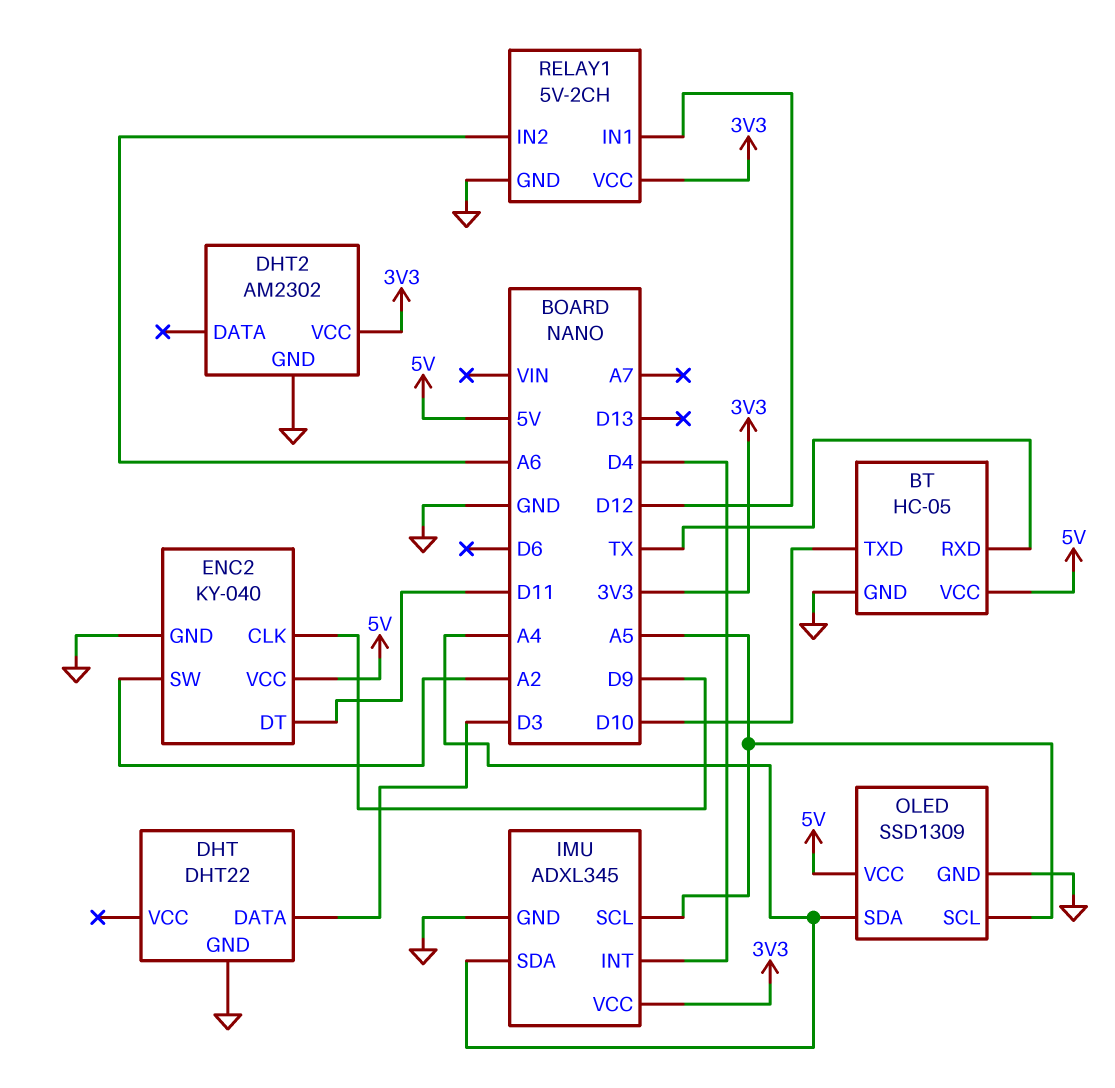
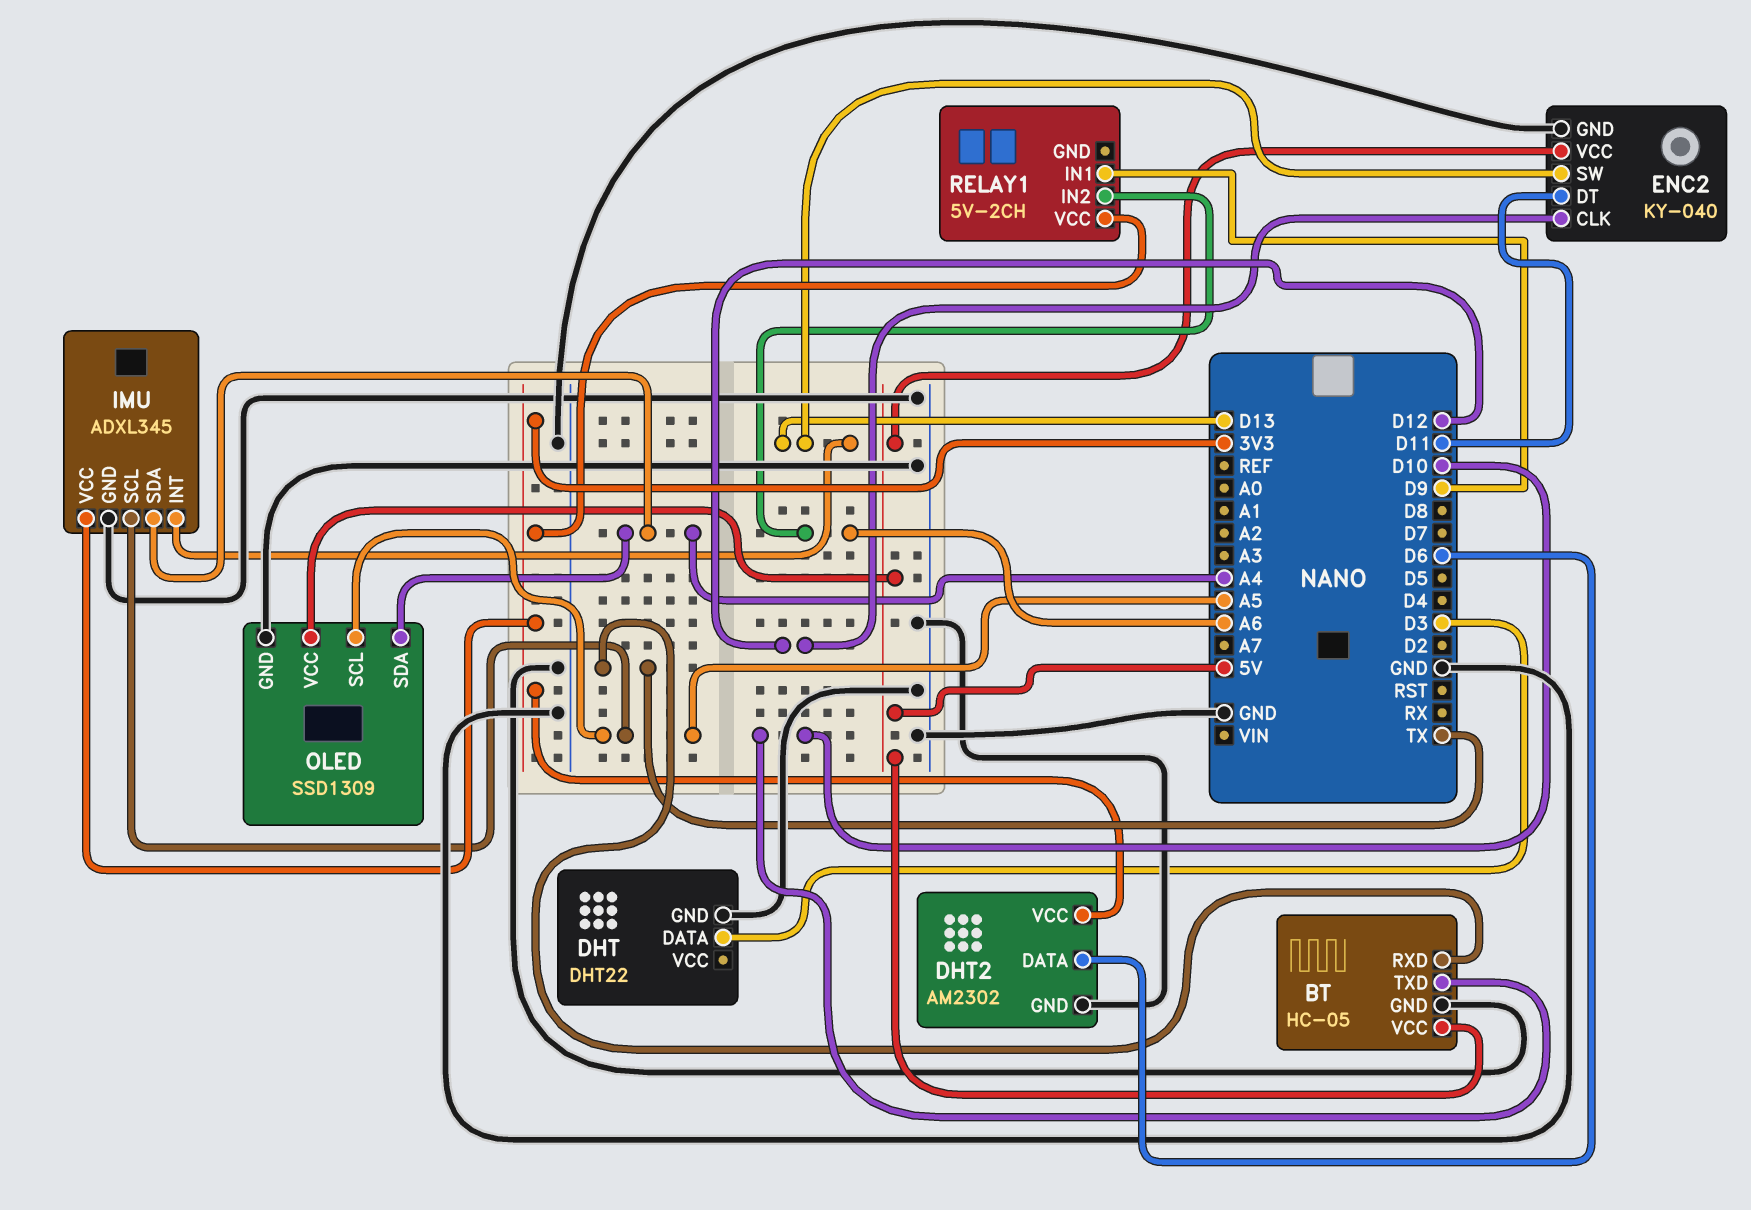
DHT2 pin DATA: none -> D6
ENC2 pin CLK: D9 -> D12
ENC2 pin SW: A2 -> D13
IMU pin INT: D4 -> D13
RELAY1 pin GND: GND -> none
RELAY1 pin IN1: D12 -> D9

